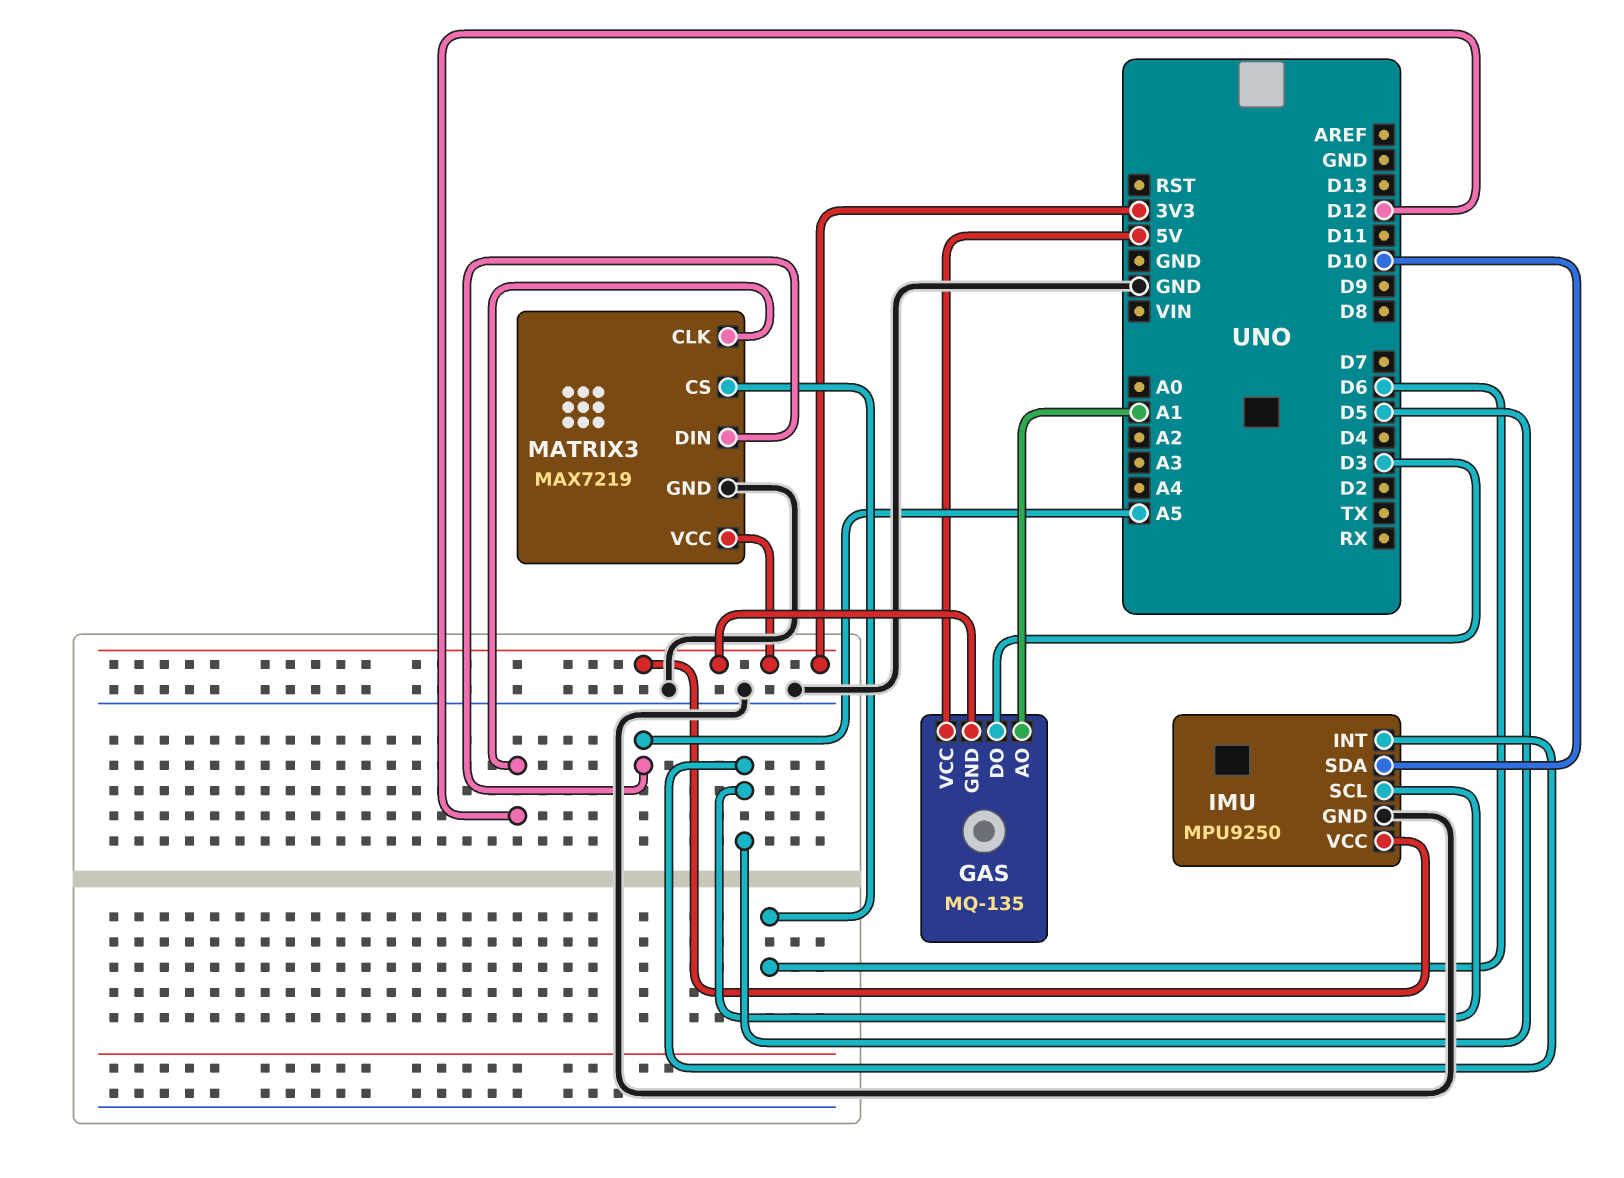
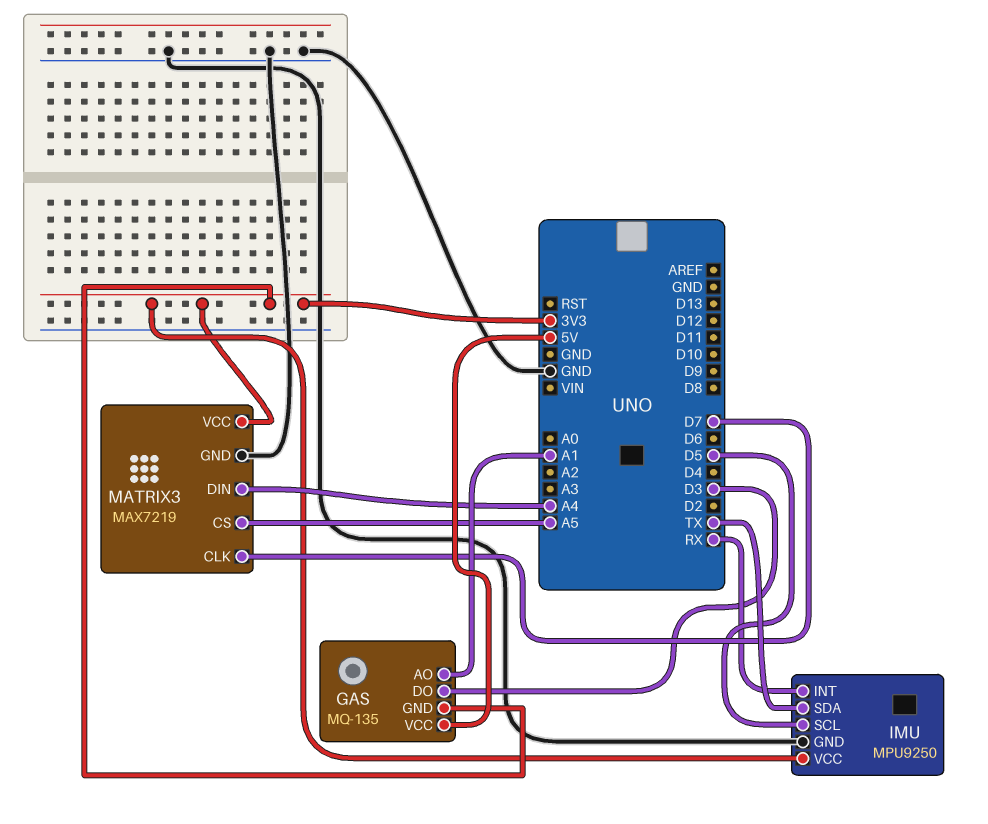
IMU pin INT: D5 -> RX
IMU pin SDA: D10 -> TX
MATRIX3 pin CLK: D12 -> D7
MATRIX3 pin CS: D6 -> A5
MATRIX3 pin DIN: A5 -> A4

